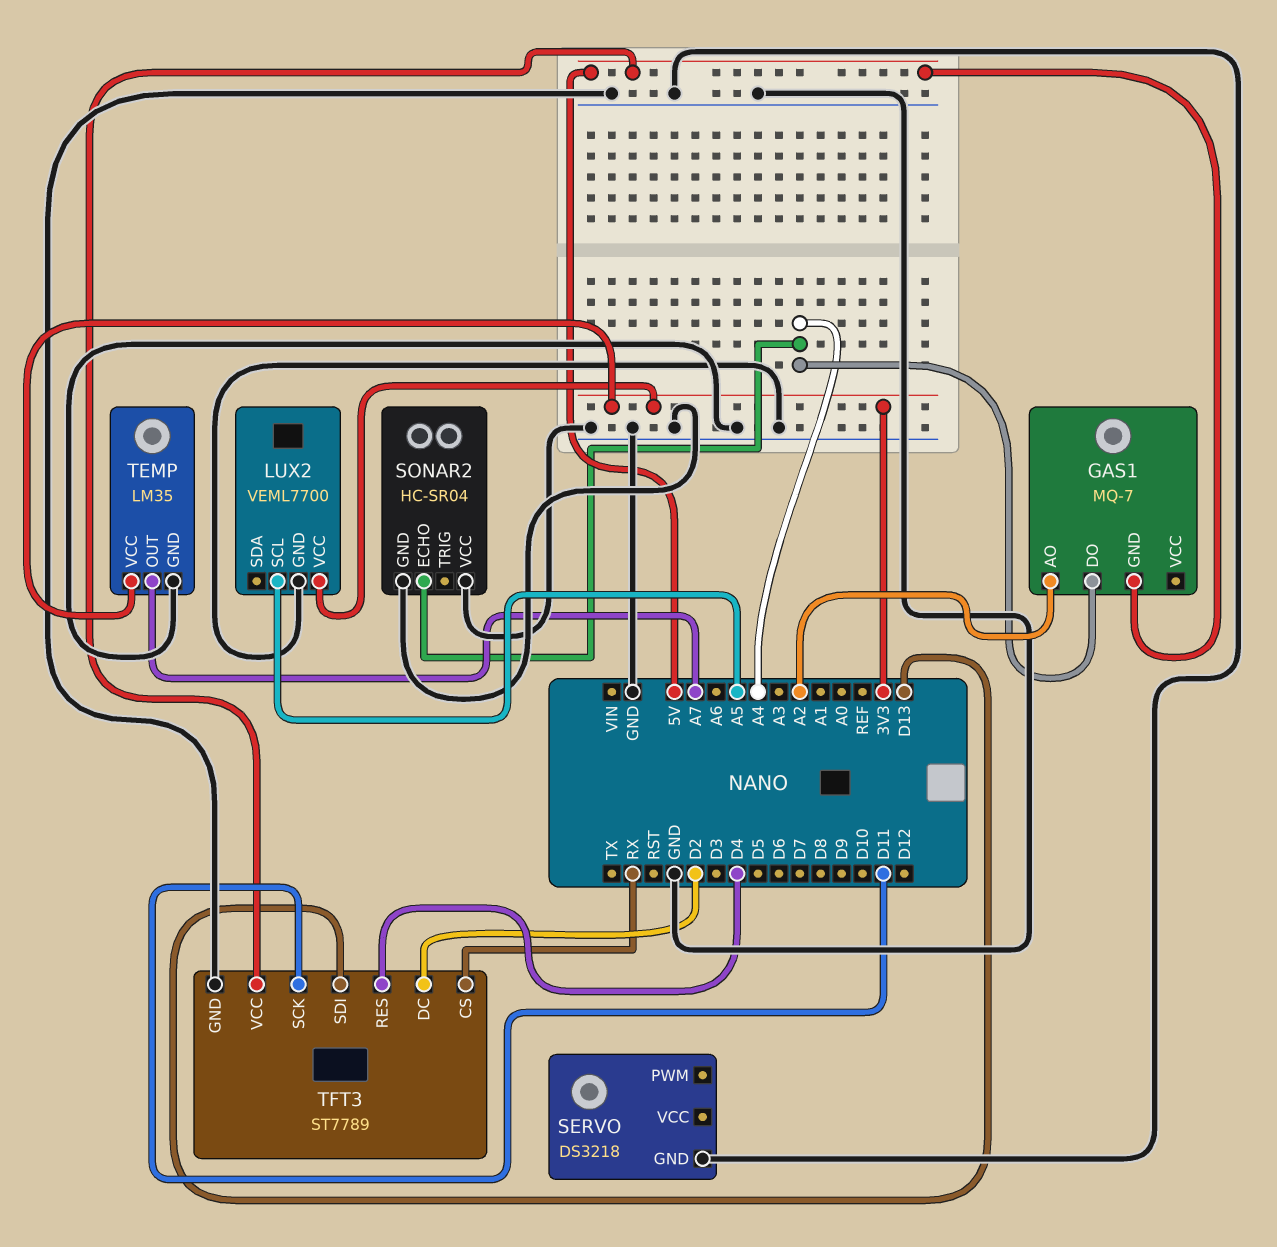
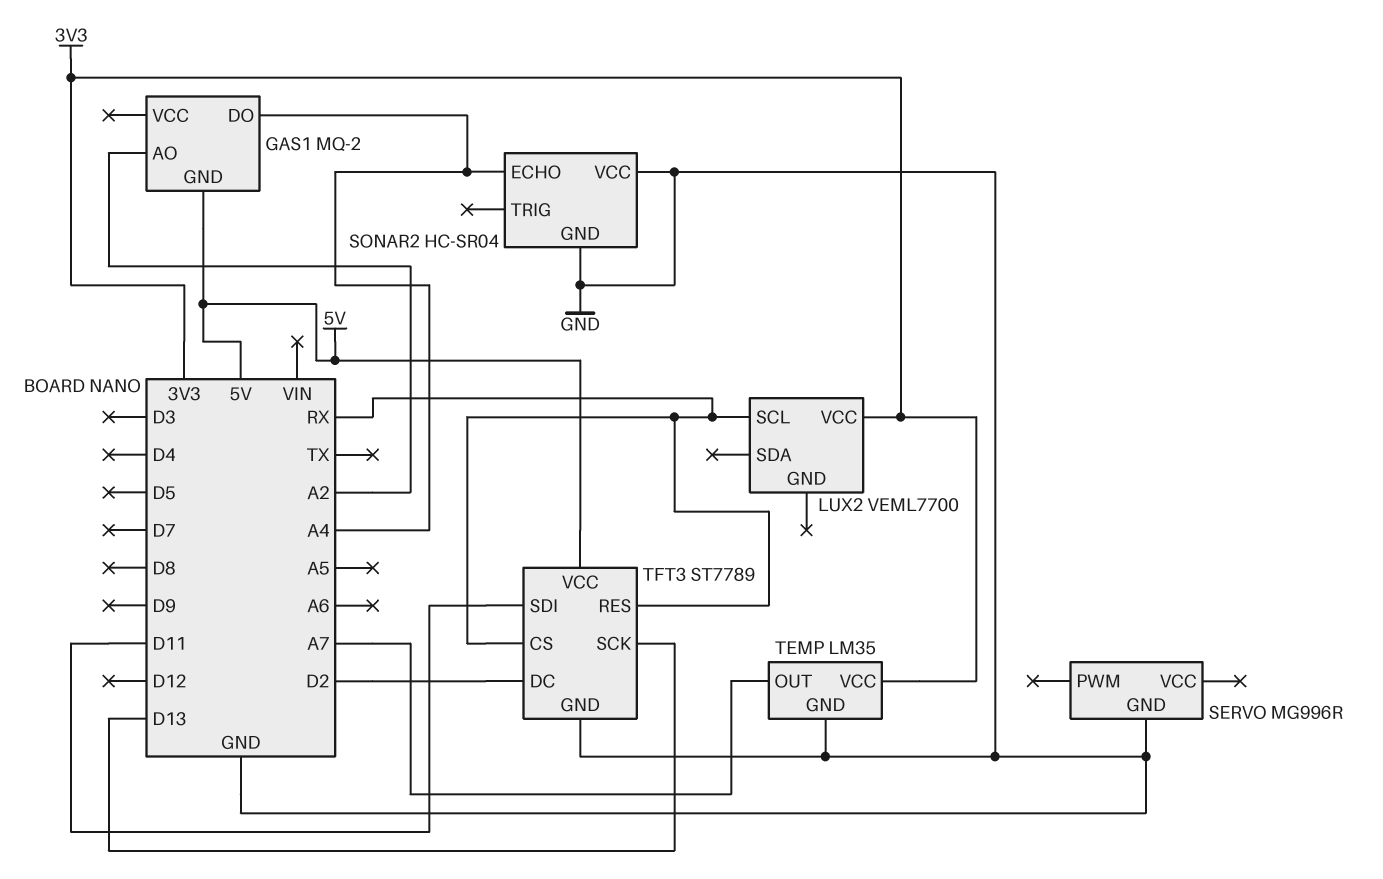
GAS1: MQ-7 -> MQ-2
LUX2 pin GND: GND -> none
LUX2 pin SCL: A5 -> RX
SERVO: DS3218 -> MG996R
TFT3 pin RES: D4 -> RX
TFT3 pin SCK: D11 -> D13
TFT3 pin SDI: D13 -> D11

